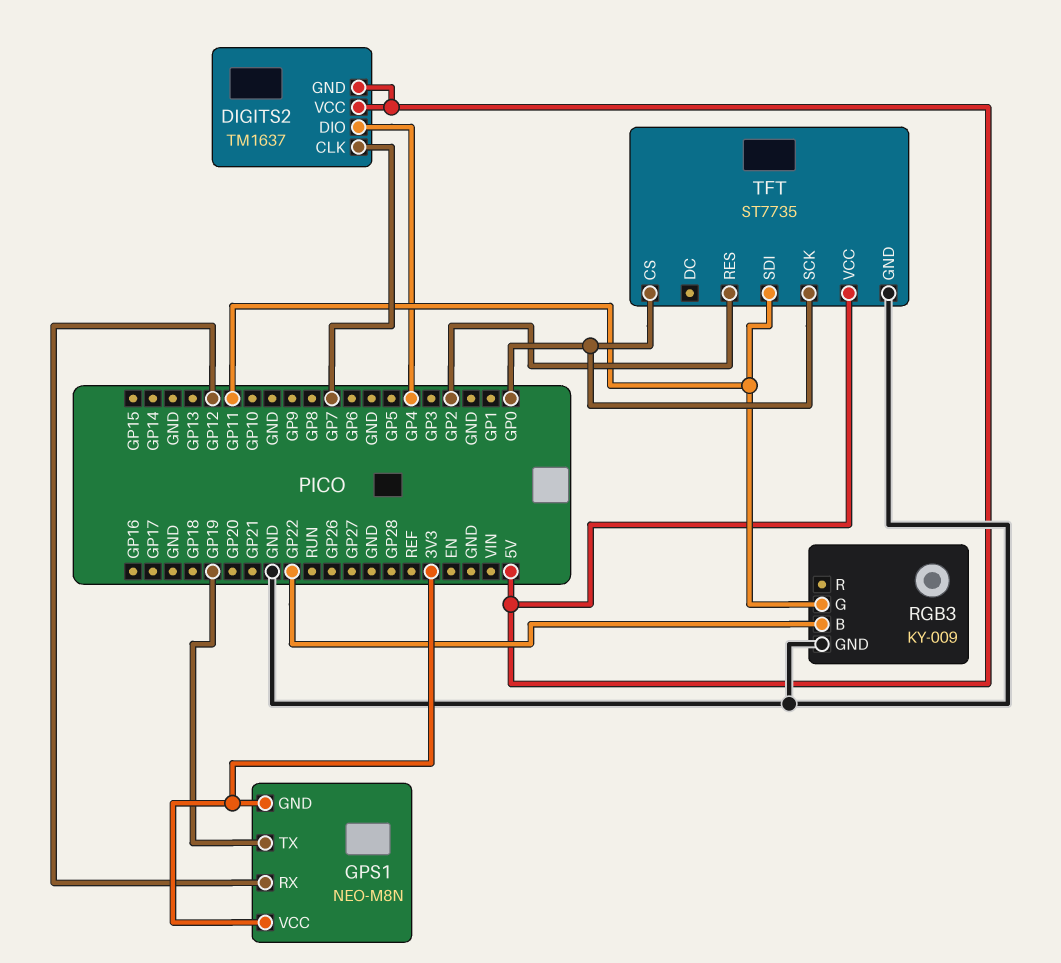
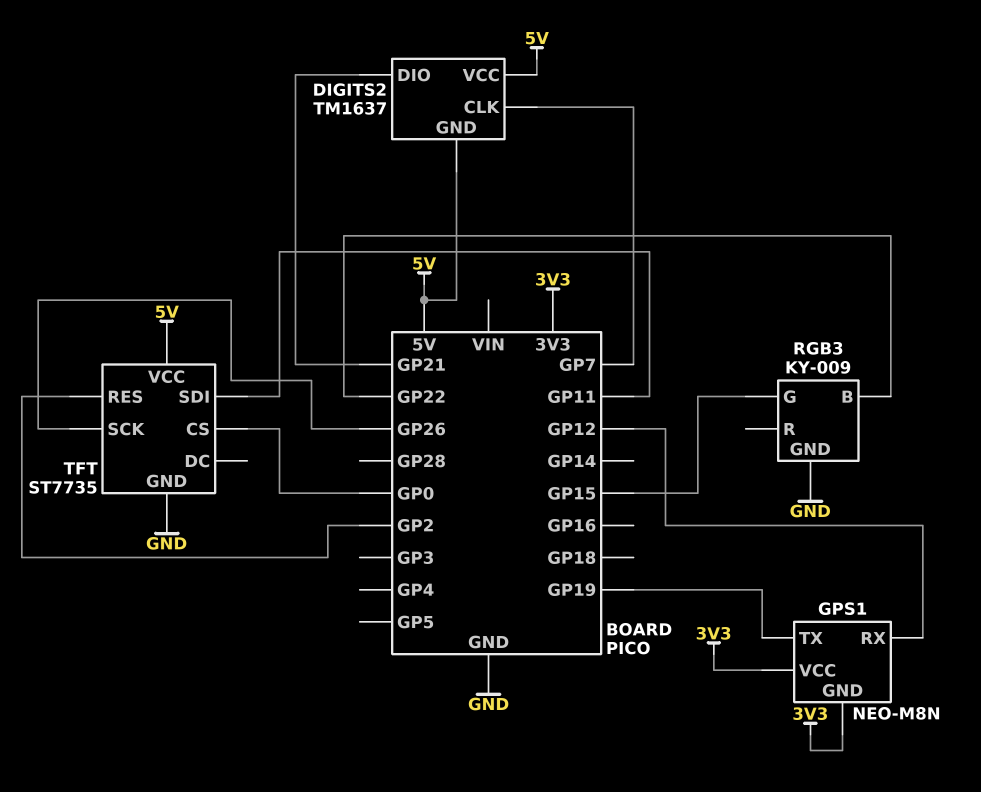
DIGITS2 pin DIO: GP4 -> GP21
RGB3 pin G: GP11 -> GP15
TFT pin SCK: GP0 -> GP26

